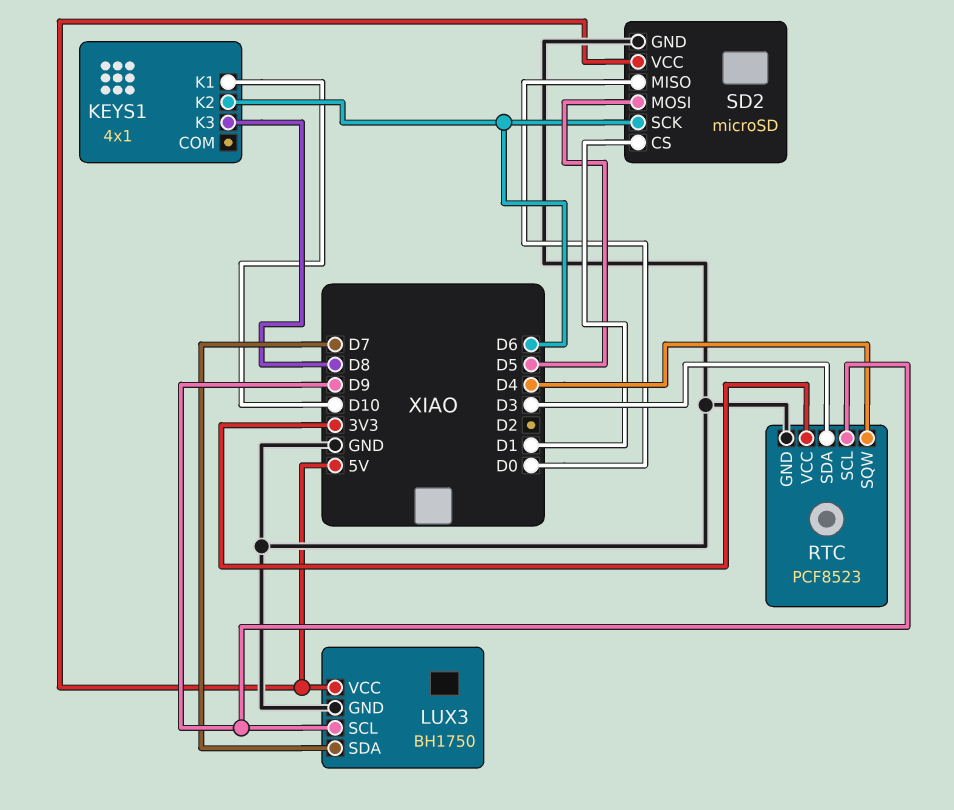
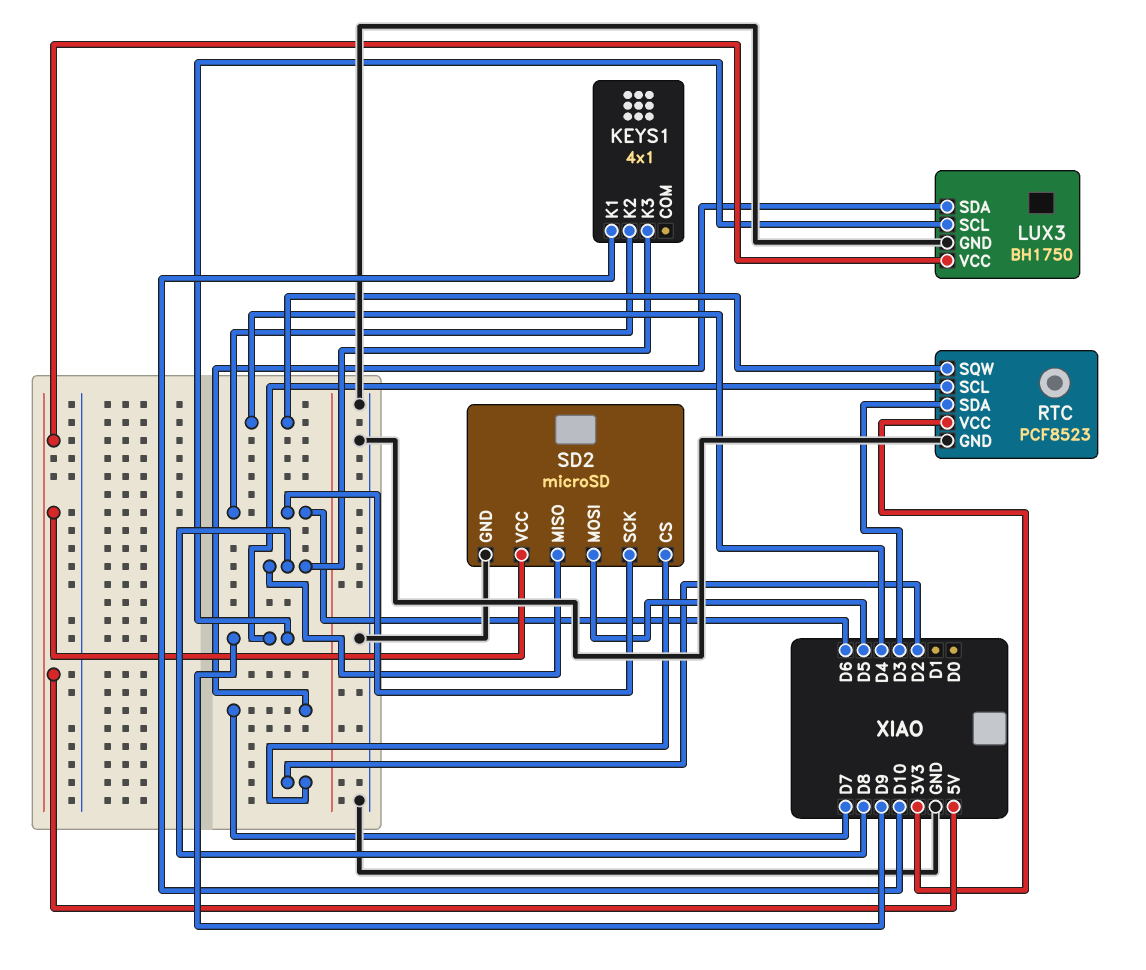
SD2 pin CS: D1 -> D2
SD2 pin MISO: D0 -> D8

